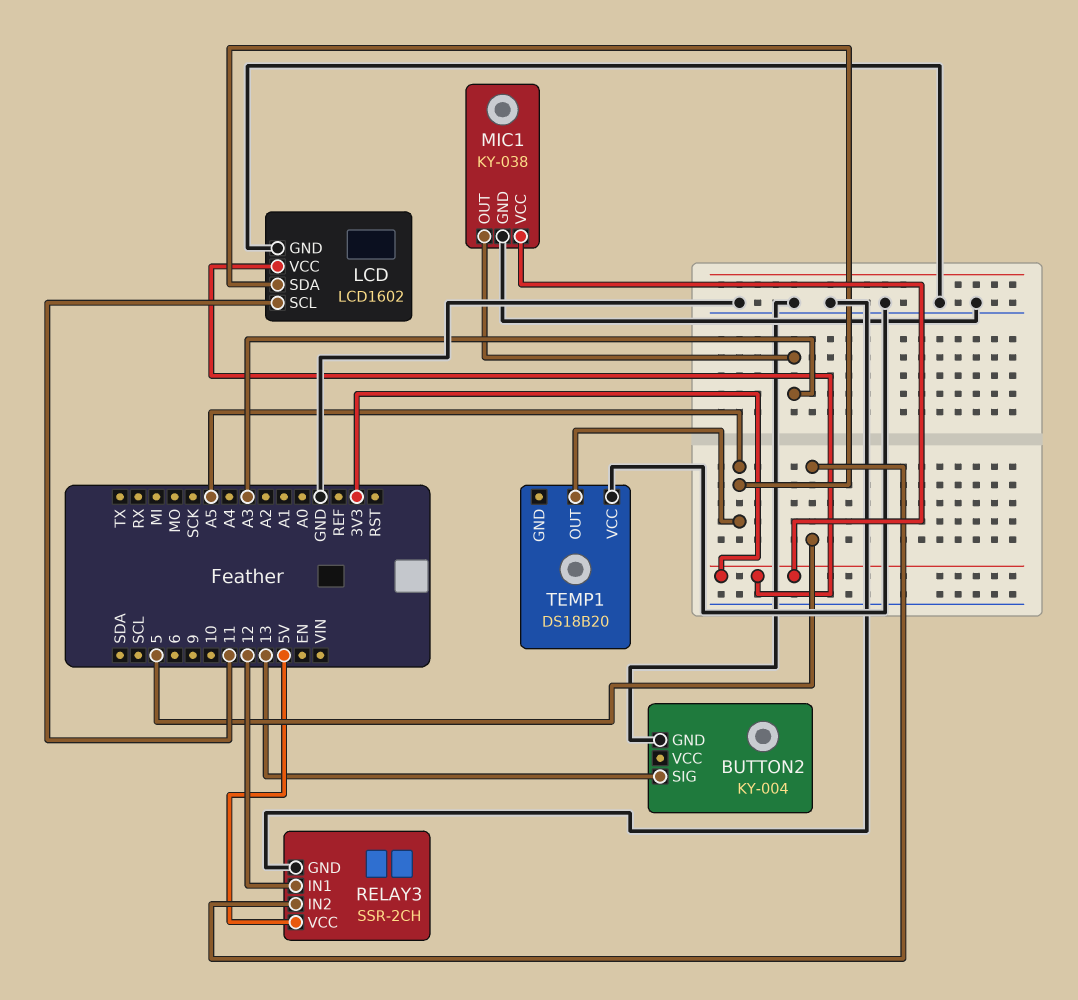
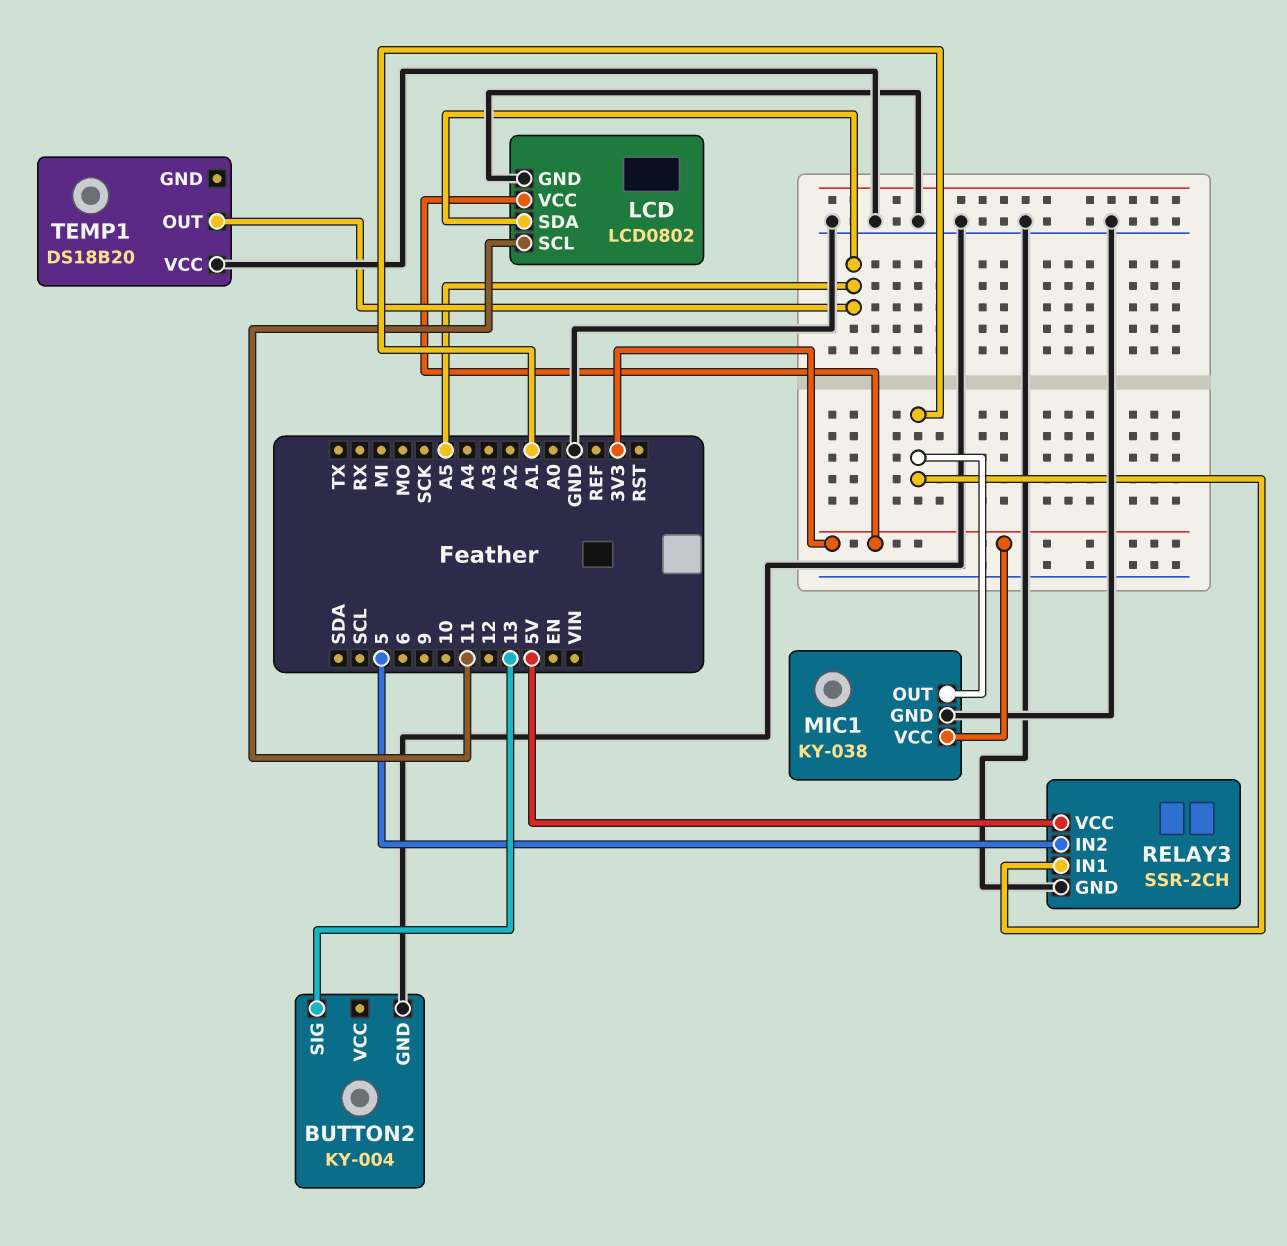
LCD: LCD1602 -> LCD0802
MIC1 pin OUT: A3 -> A1
RELAY3 pin IN1: 12 -> A1

